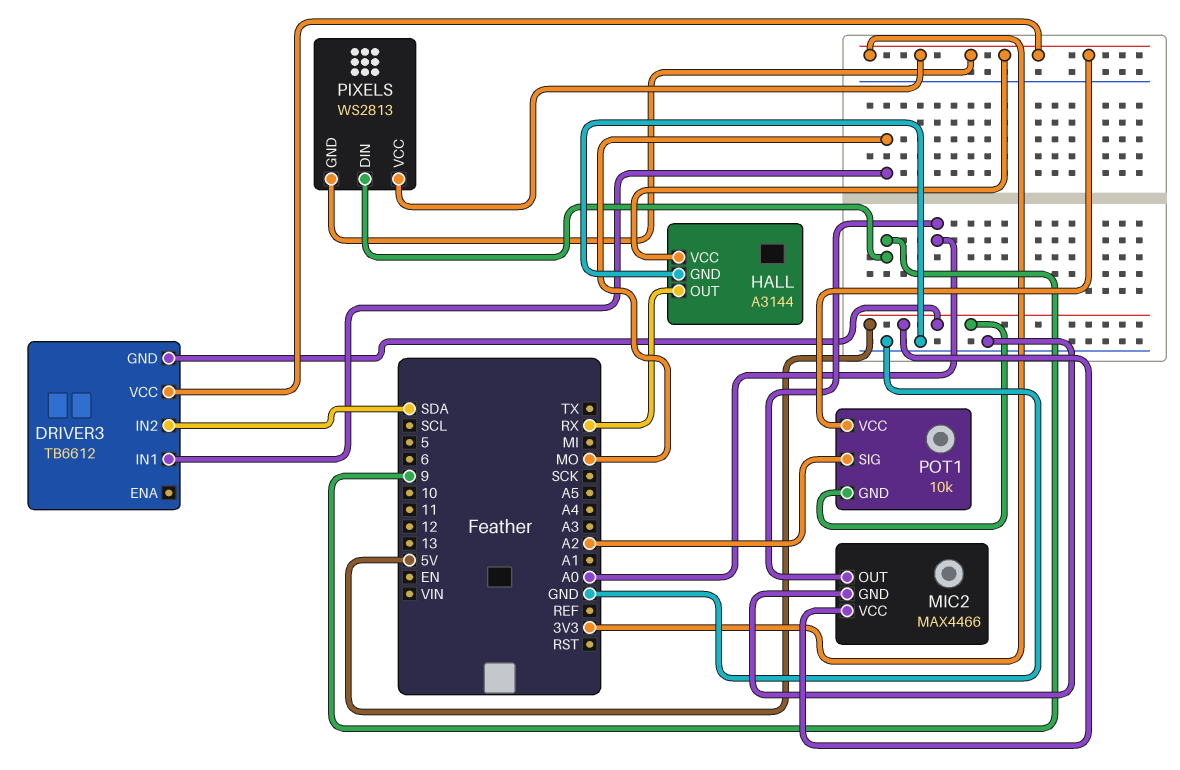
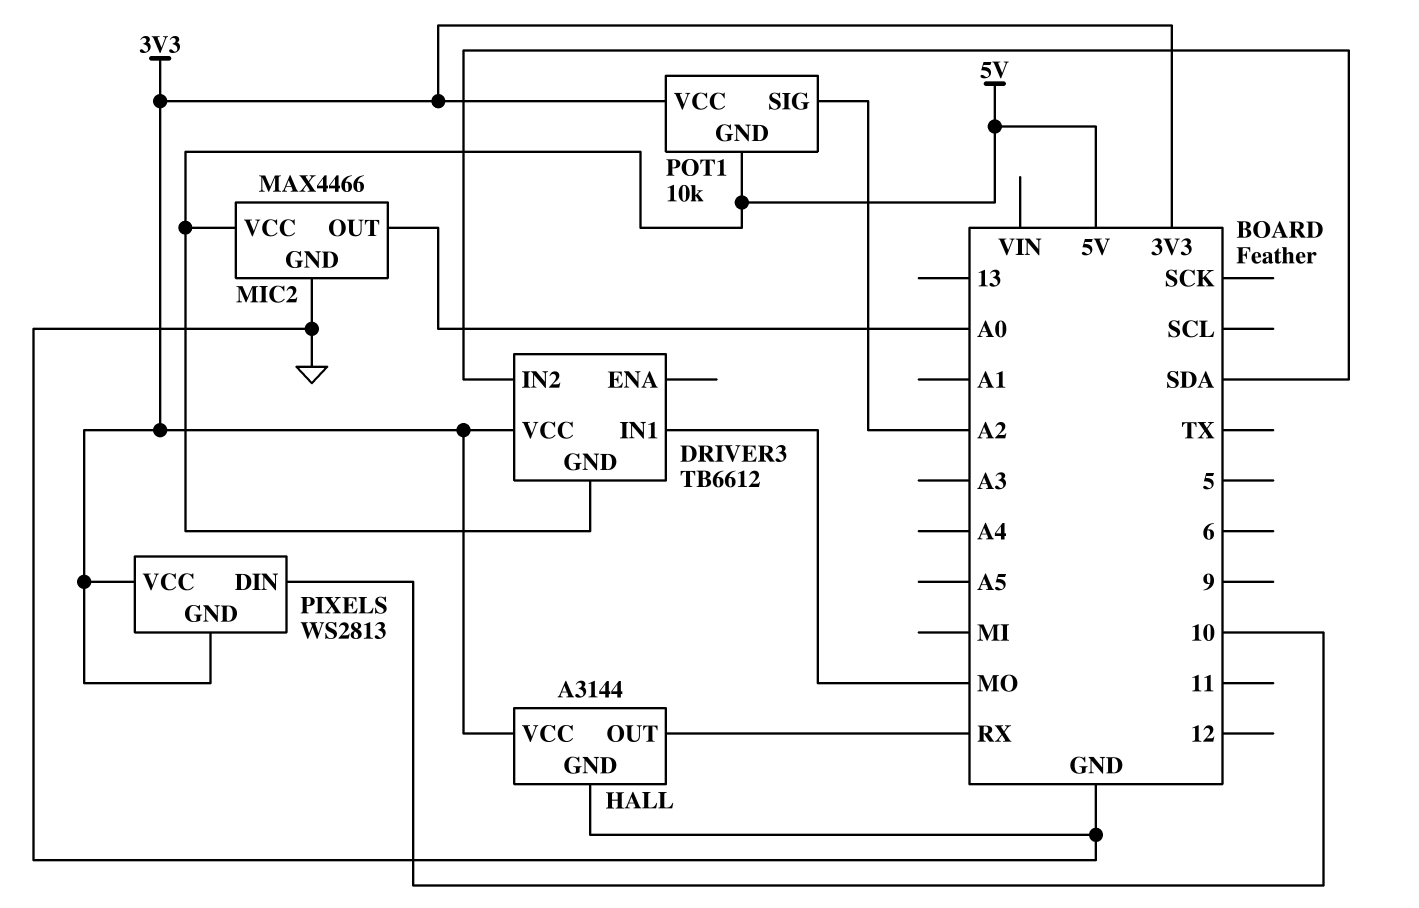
PIXELS pin DIN: 9 -> 10

